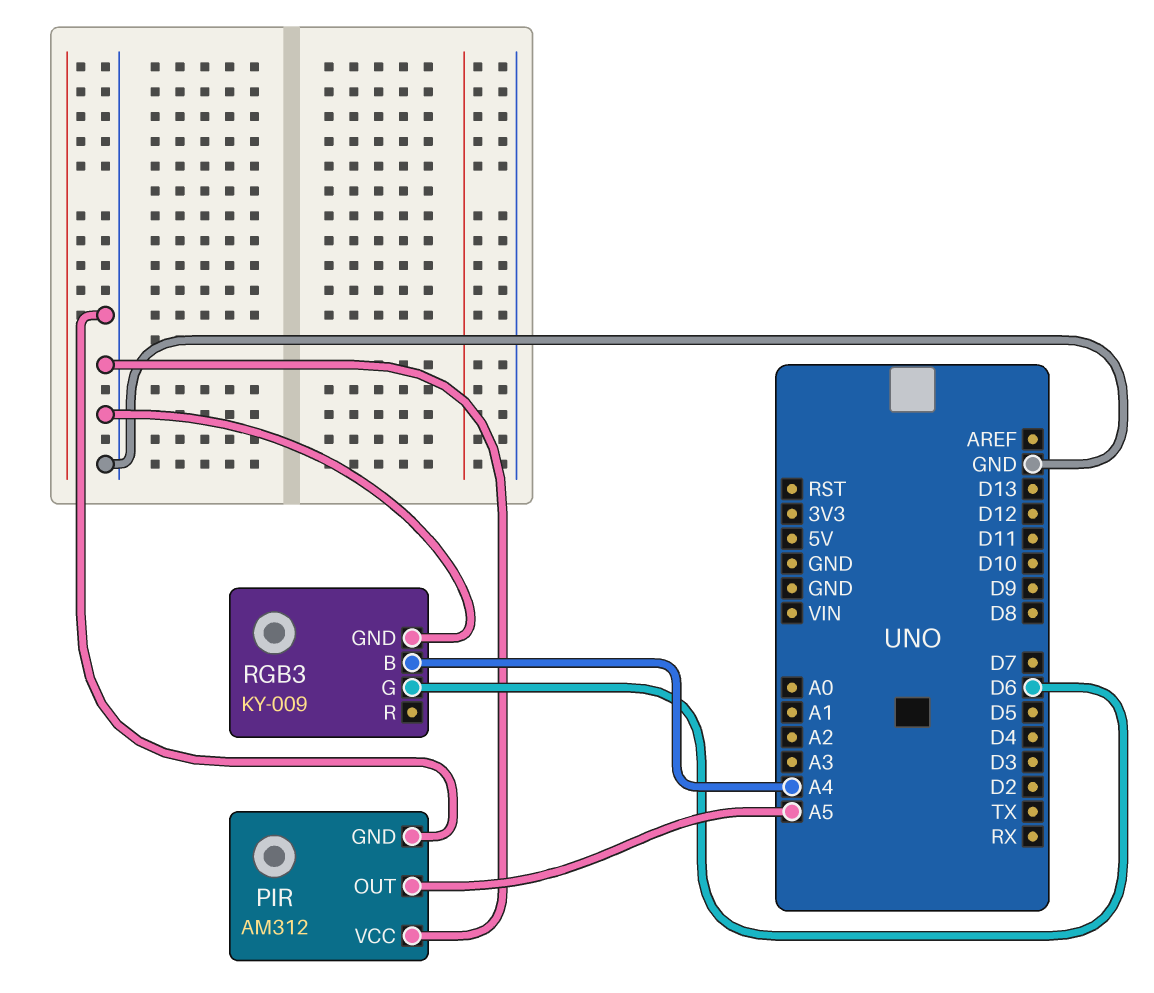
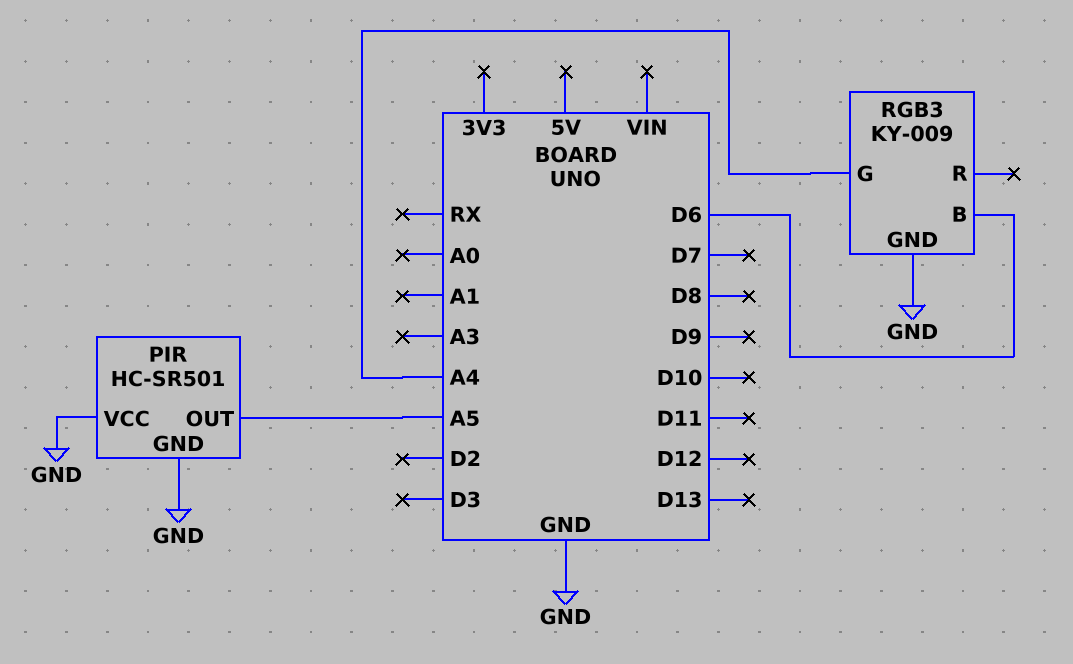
PIR: AM312 -> HC-SR501
RGB3 pin B: A4 -> D6
RGB3 pin G: D6 -> A4

